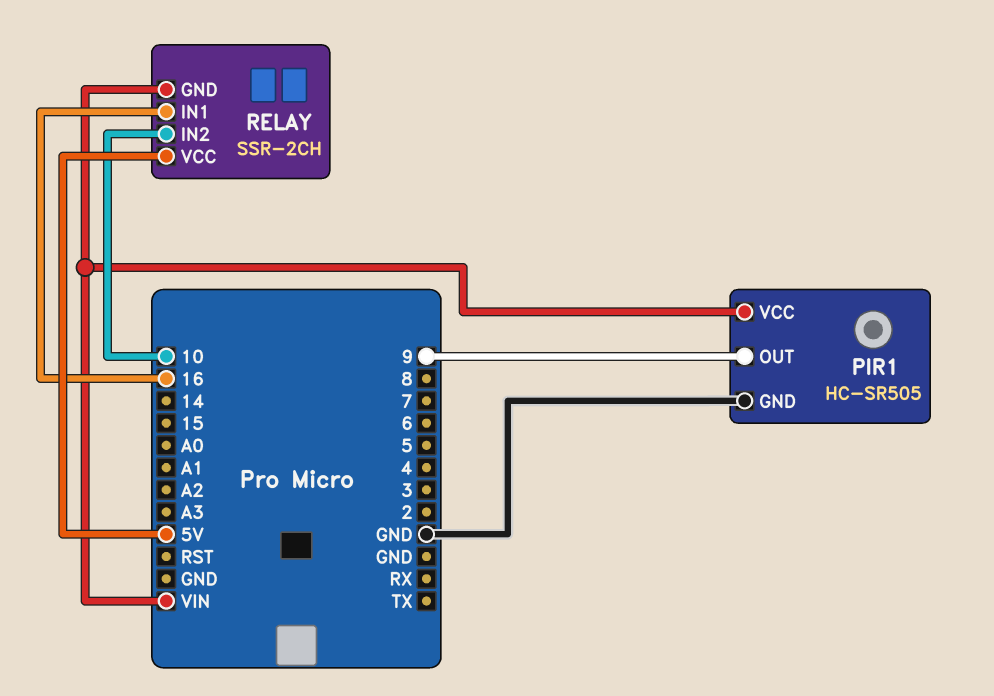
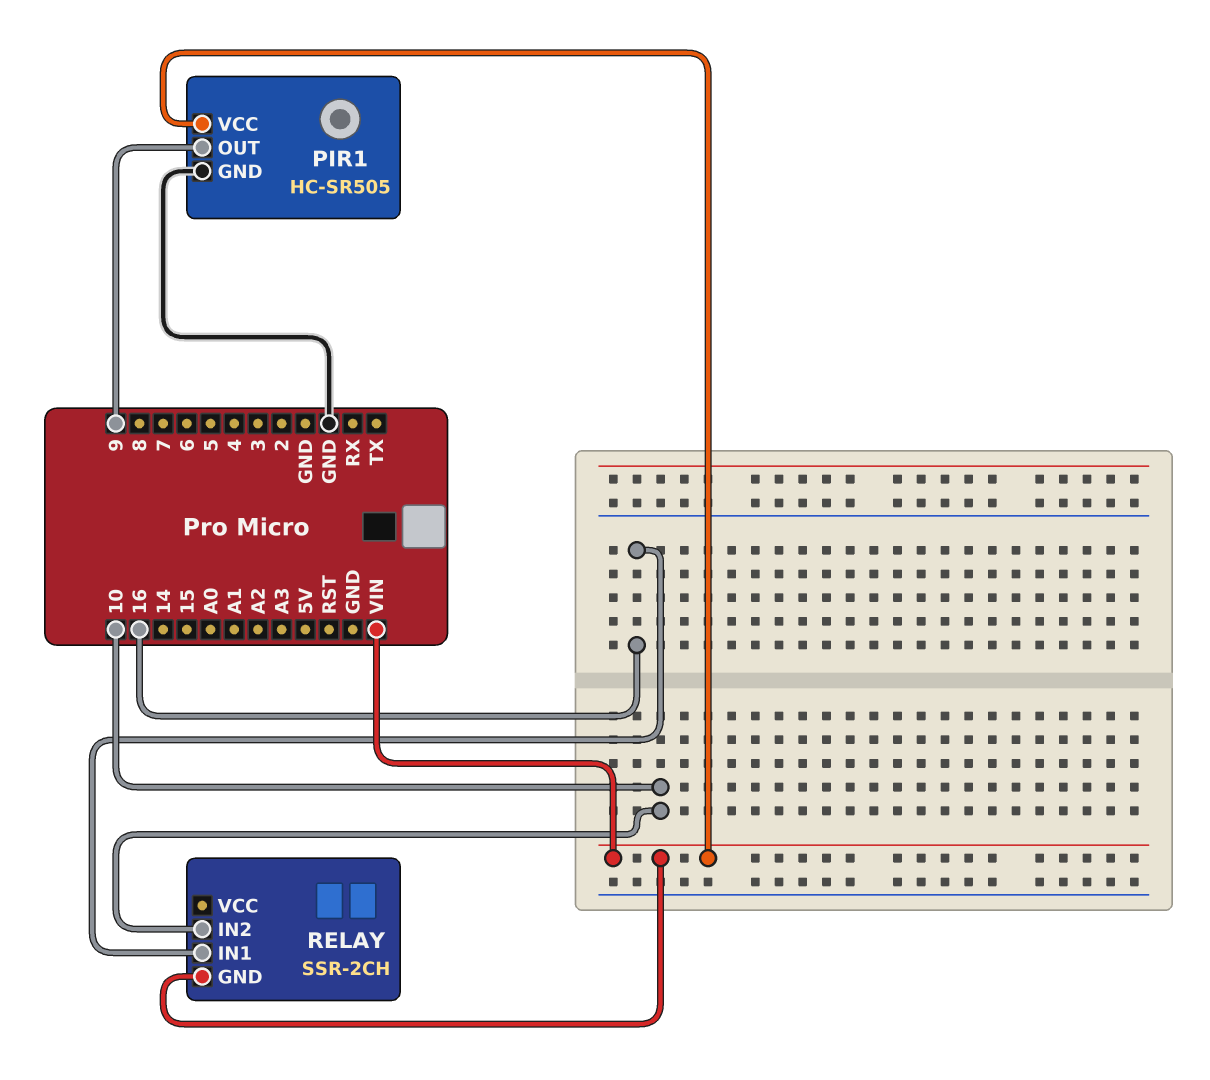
RELAY pin VCC: 5V -> none

